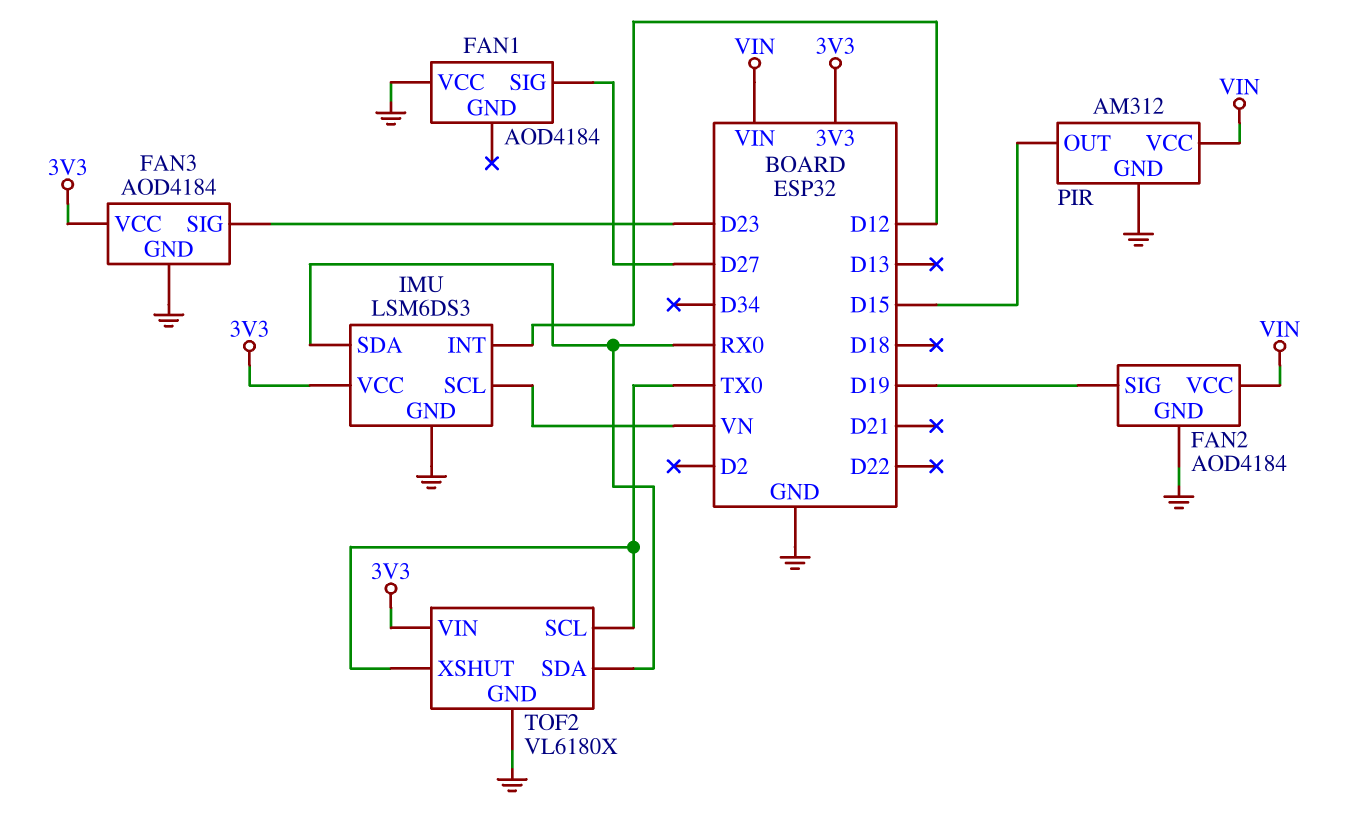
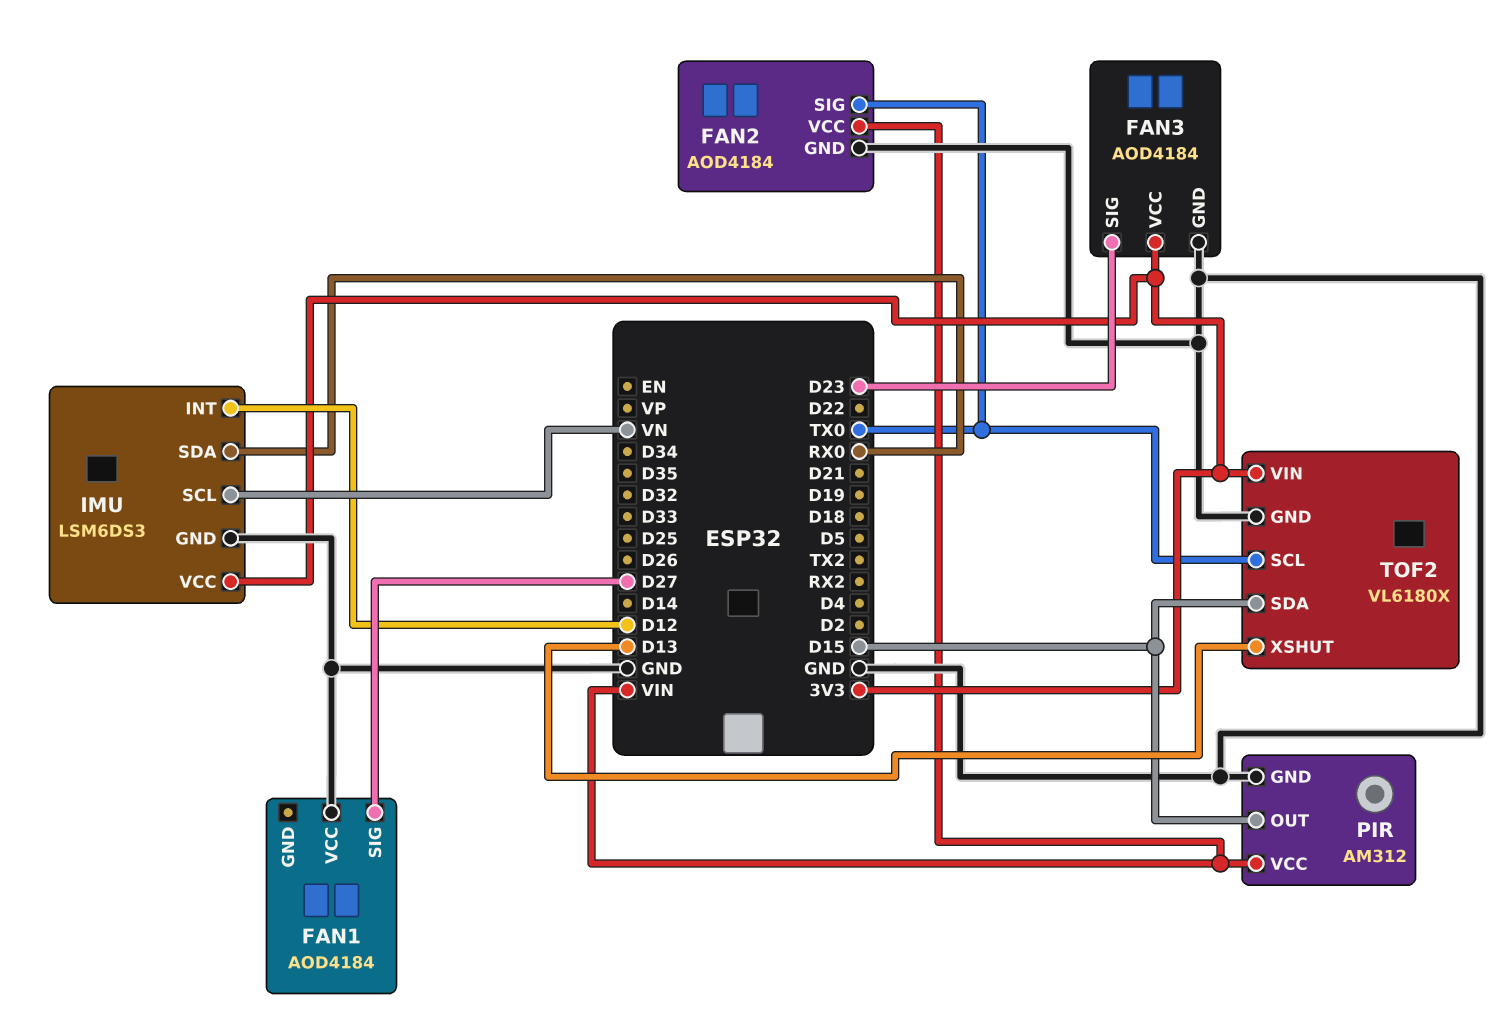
FAN2 pin SIG: D19 -> TX0
TOF2 pin SDA: RX0 -> D15
TOF2 pin XSHUT: TX0 -> D13

